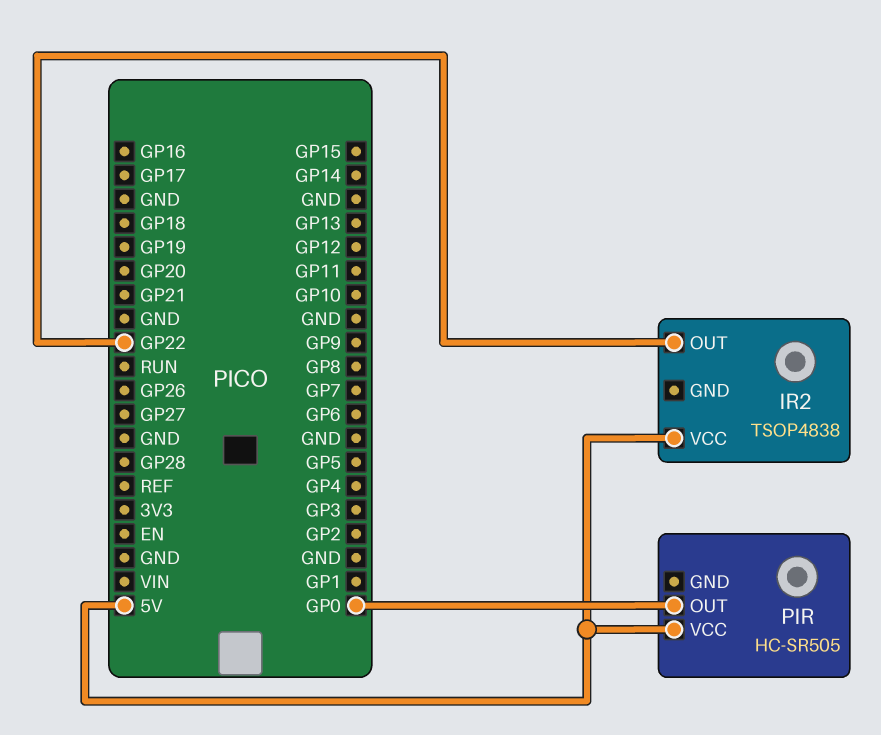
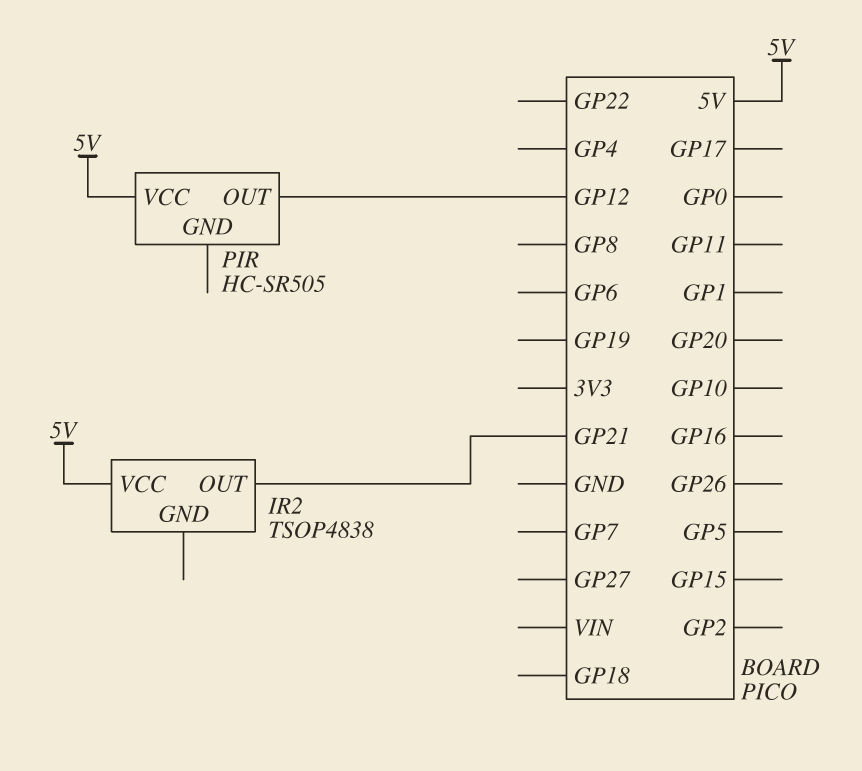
IR2 pin OUT: GP22 -> GP21
PIR pin OUT: GP0 -> GP12

